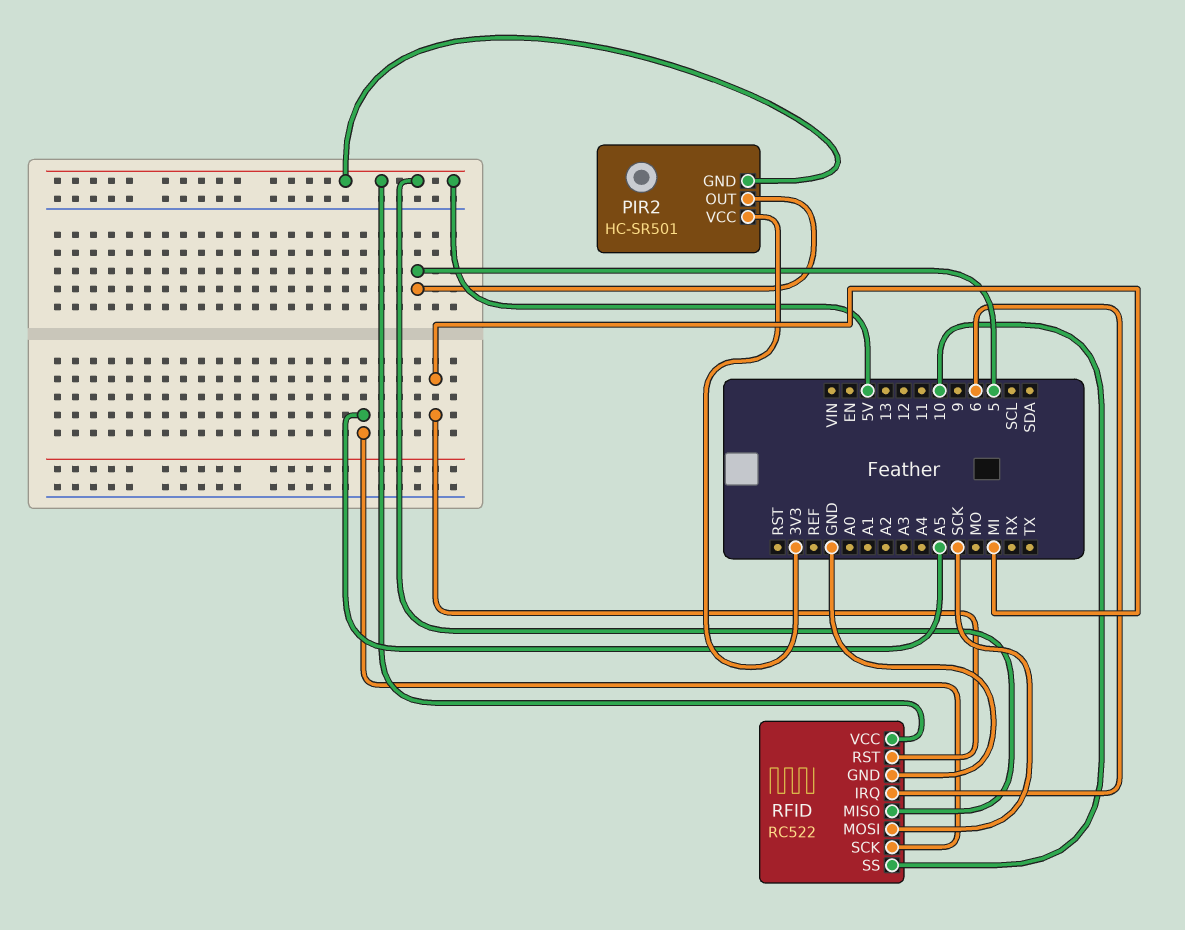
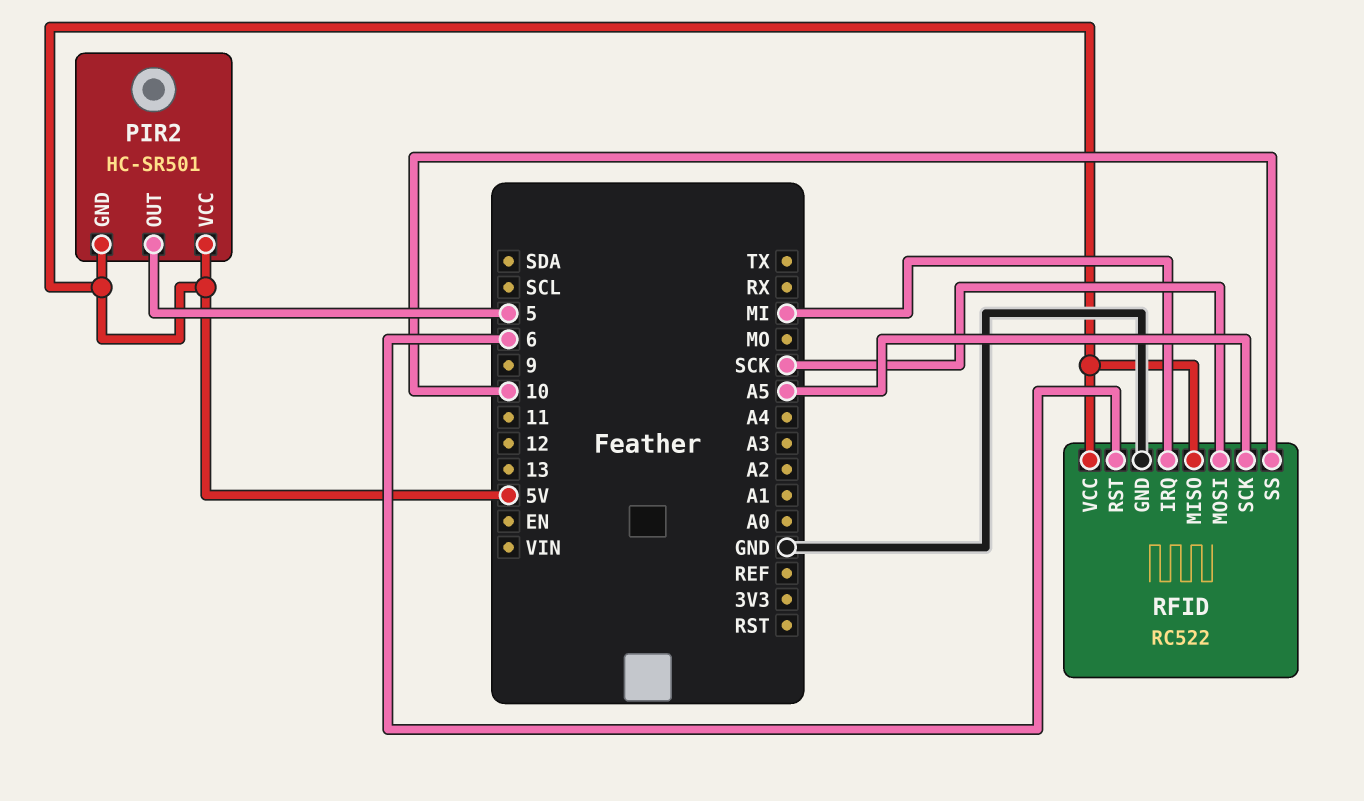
PIR2 pin VCC: 3V3 -> 5V
RFID pin IRQ: 6 -> MI
RFID pin RST: MI -> 6

